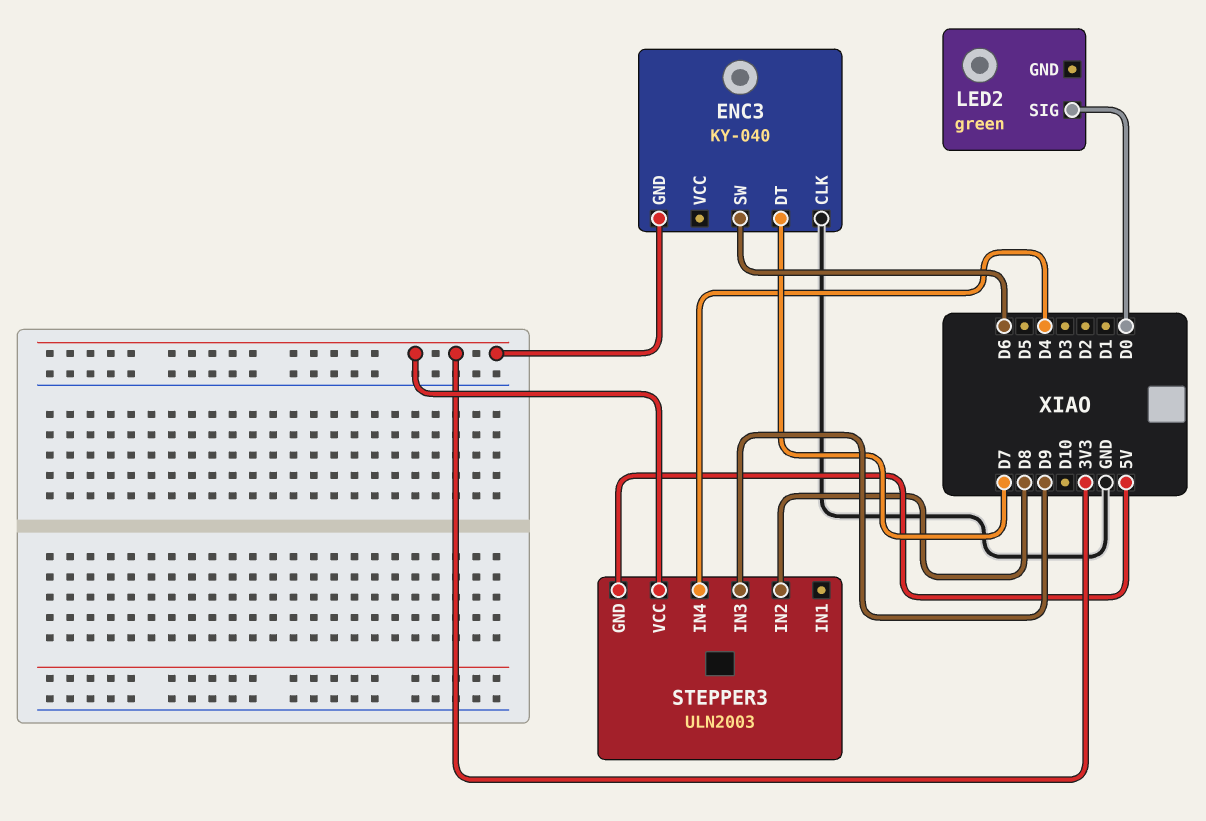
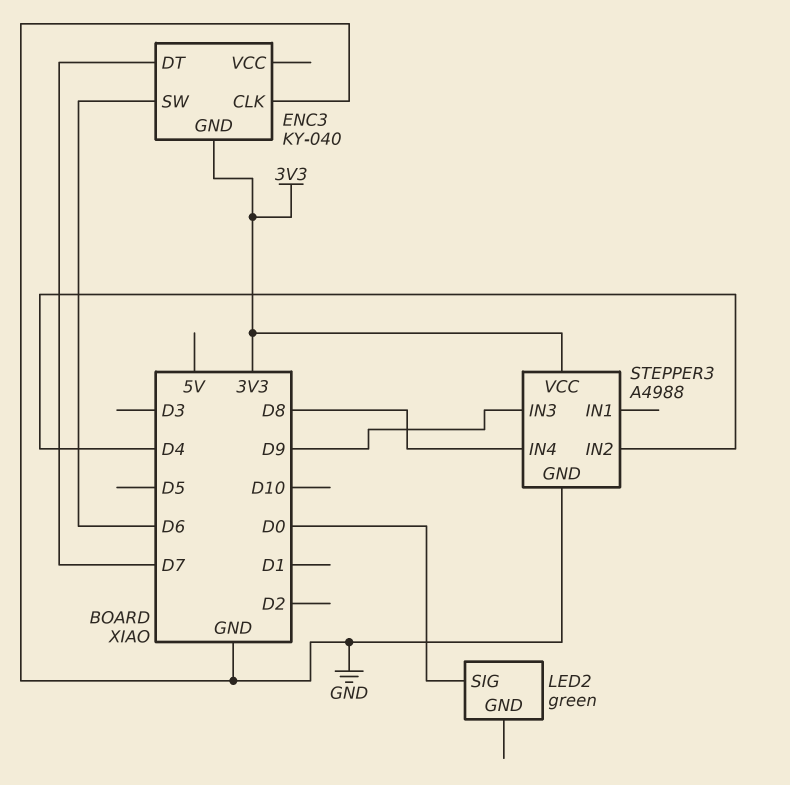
STEPPER3: ULN2003 -> A4988
STEPPER3 pin GND: 5V -> GND
STEPPER3 pin IN2: D8 -> D4
STEPPER3 pin IN4: D4 -> D8

